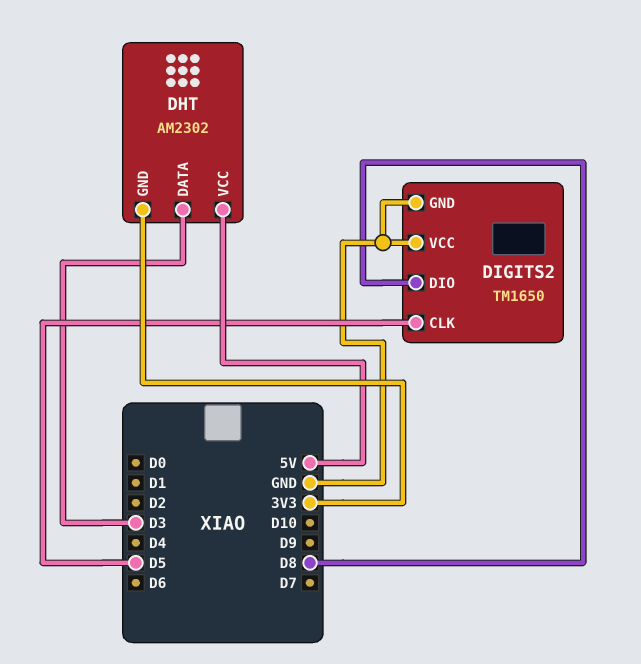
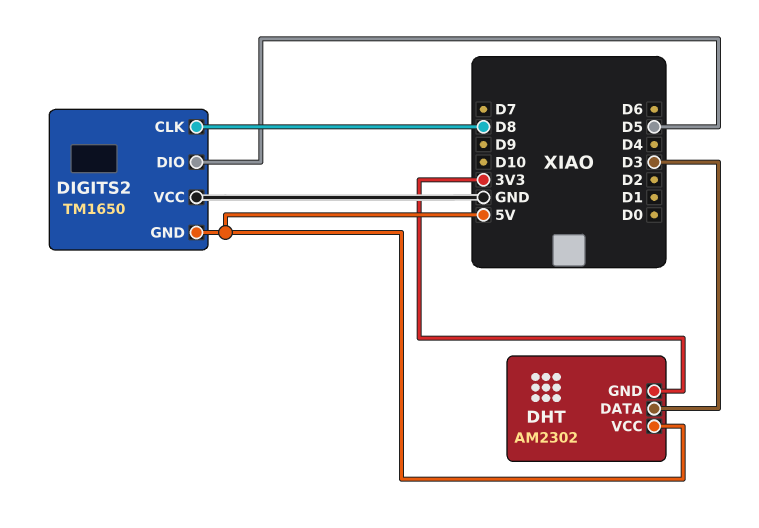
DIGITS2 pin CLK: D5 -> D8
DIGITS2 pin DIO: D8 -> D5
DIGITS2 pin GND: GND -> 5V

